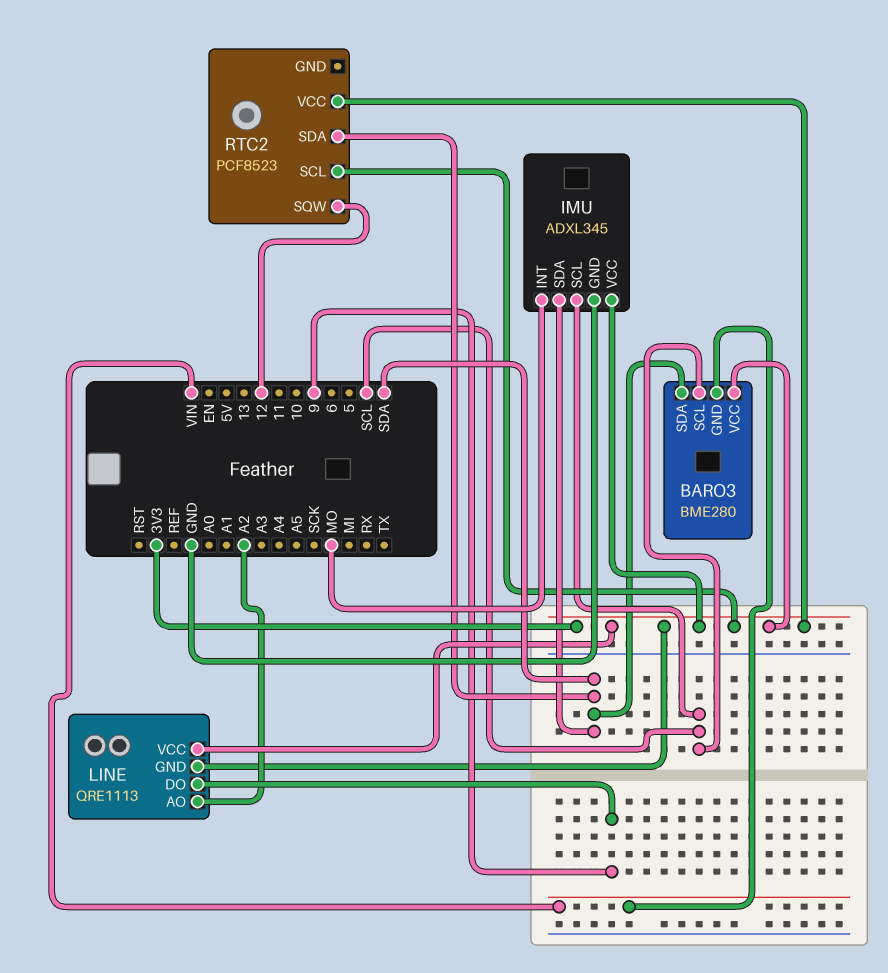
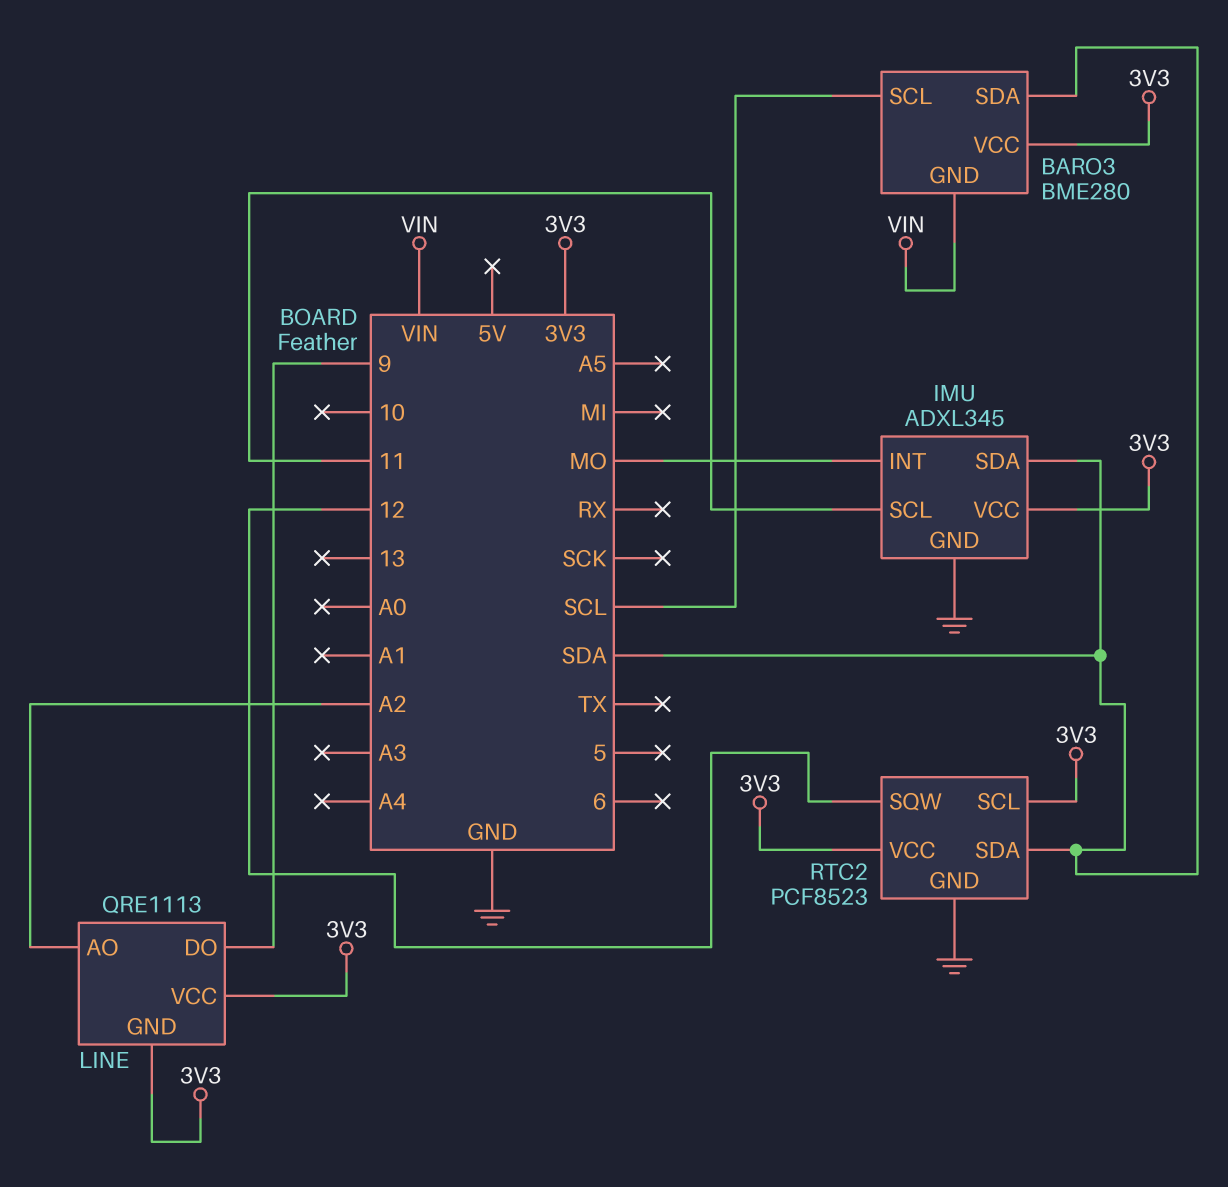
IMU pin SCL: SCL -> 11
RTC2 pin GND: none -> GND

